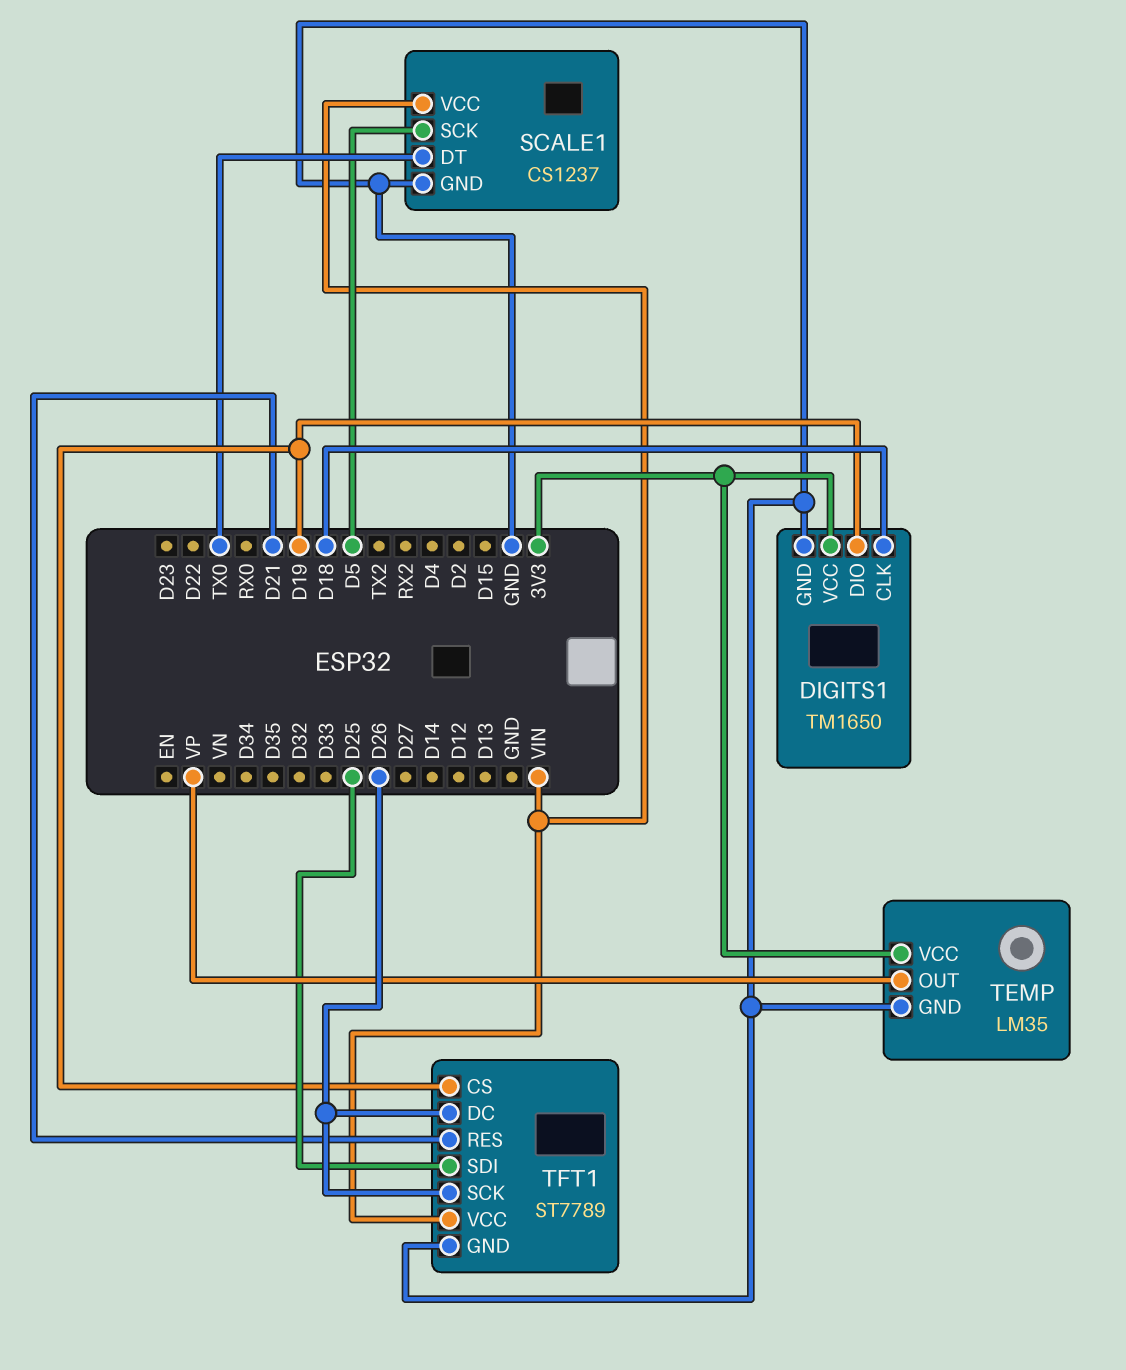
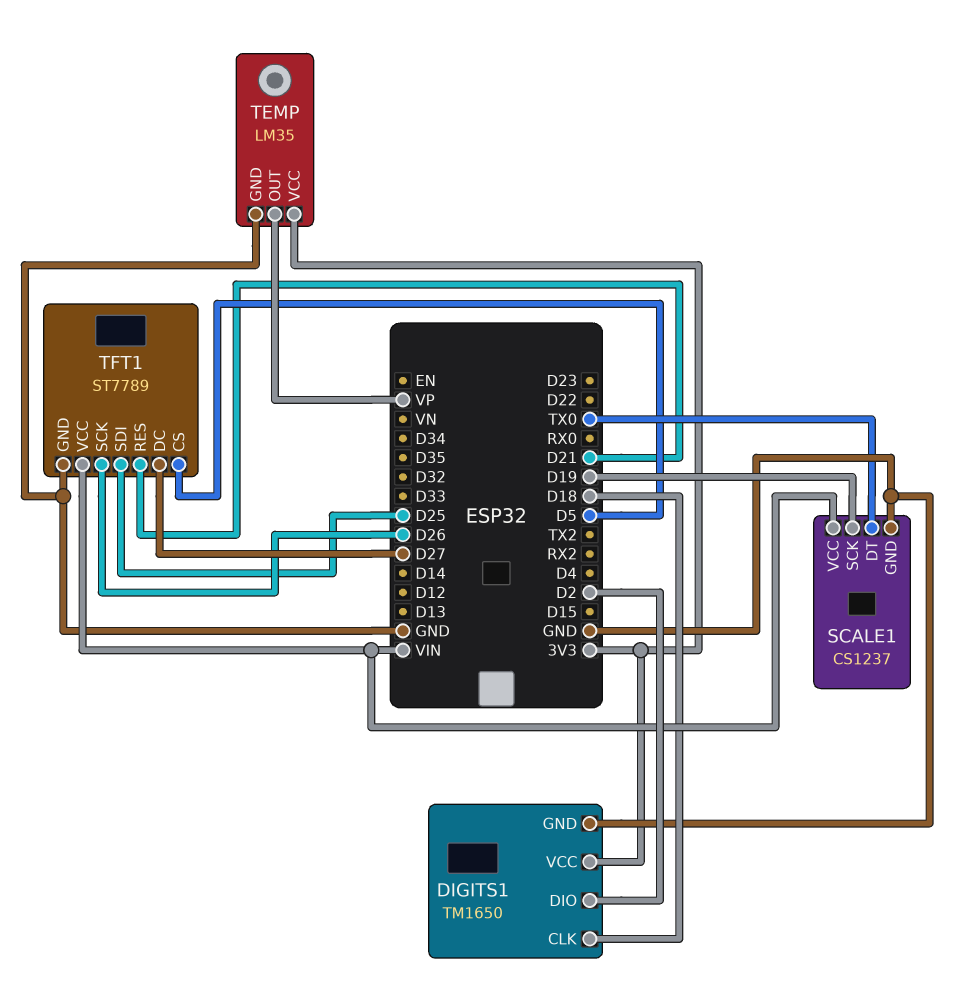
DIGITS1 pin DIO: D19 -> D2
SCALE1 pin SCK: D5 -> D19
TFT1 pin CS: D19 -> D5
TFT1 pin DC: D26 -> D27

